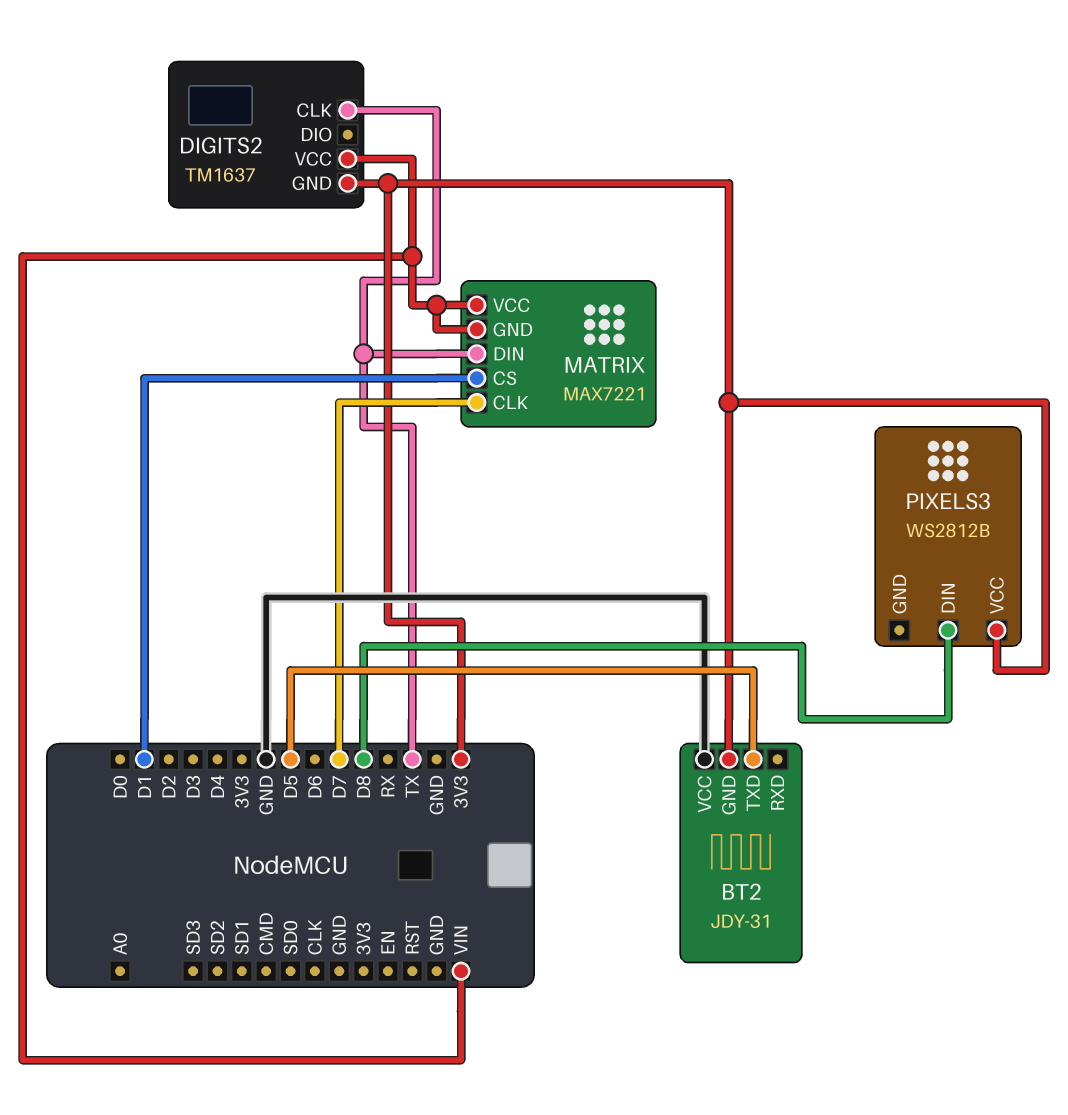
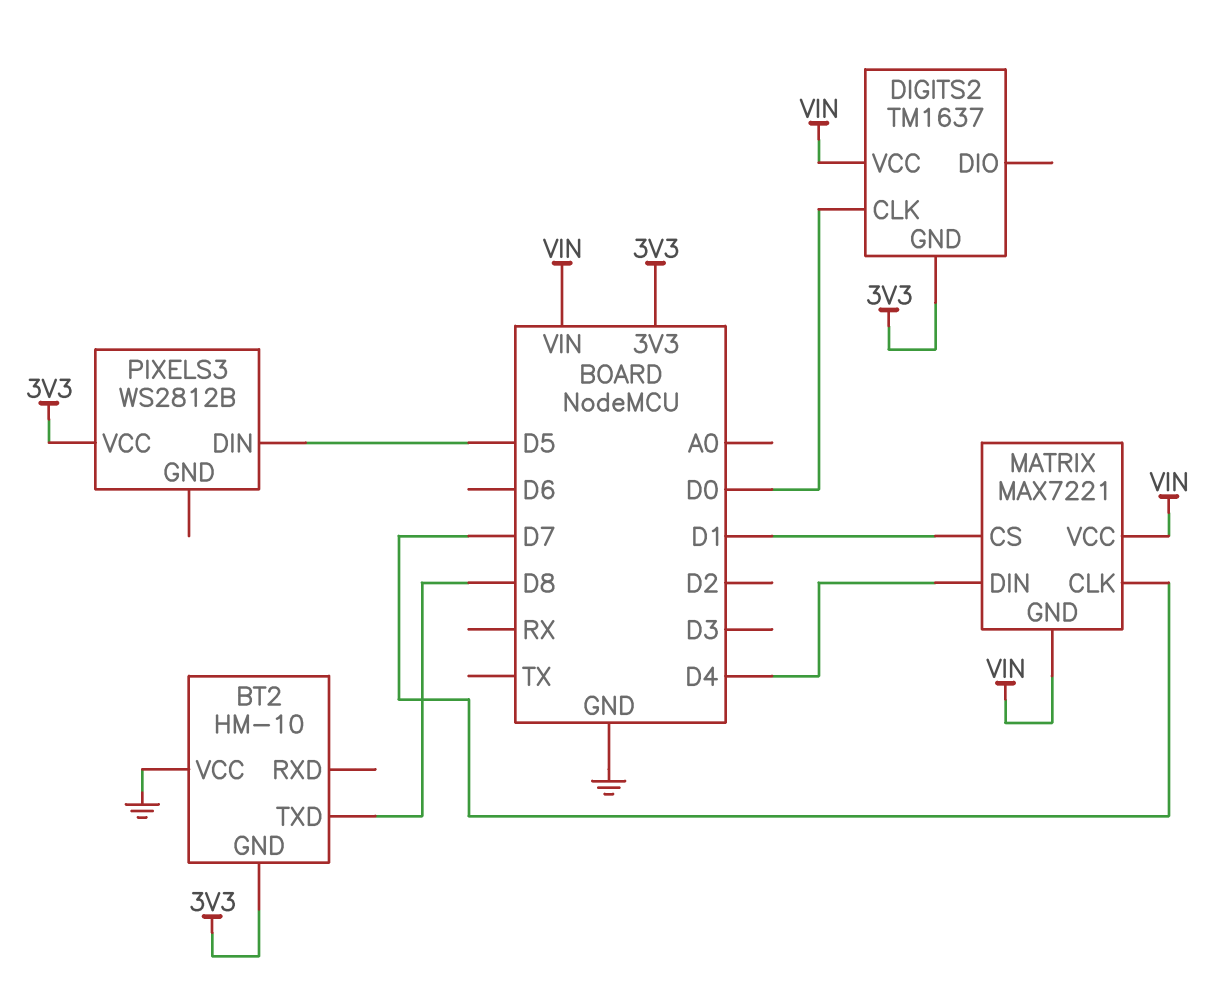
BT2: JDY-31 -> HM-10
BT2 pin TXD: D5 -> D8
DIGITS2 pin CLK: TX -> D0
MATRIX pin DIN: TX -> D4
PIXELS3 pin DIN: D8 -> D5

